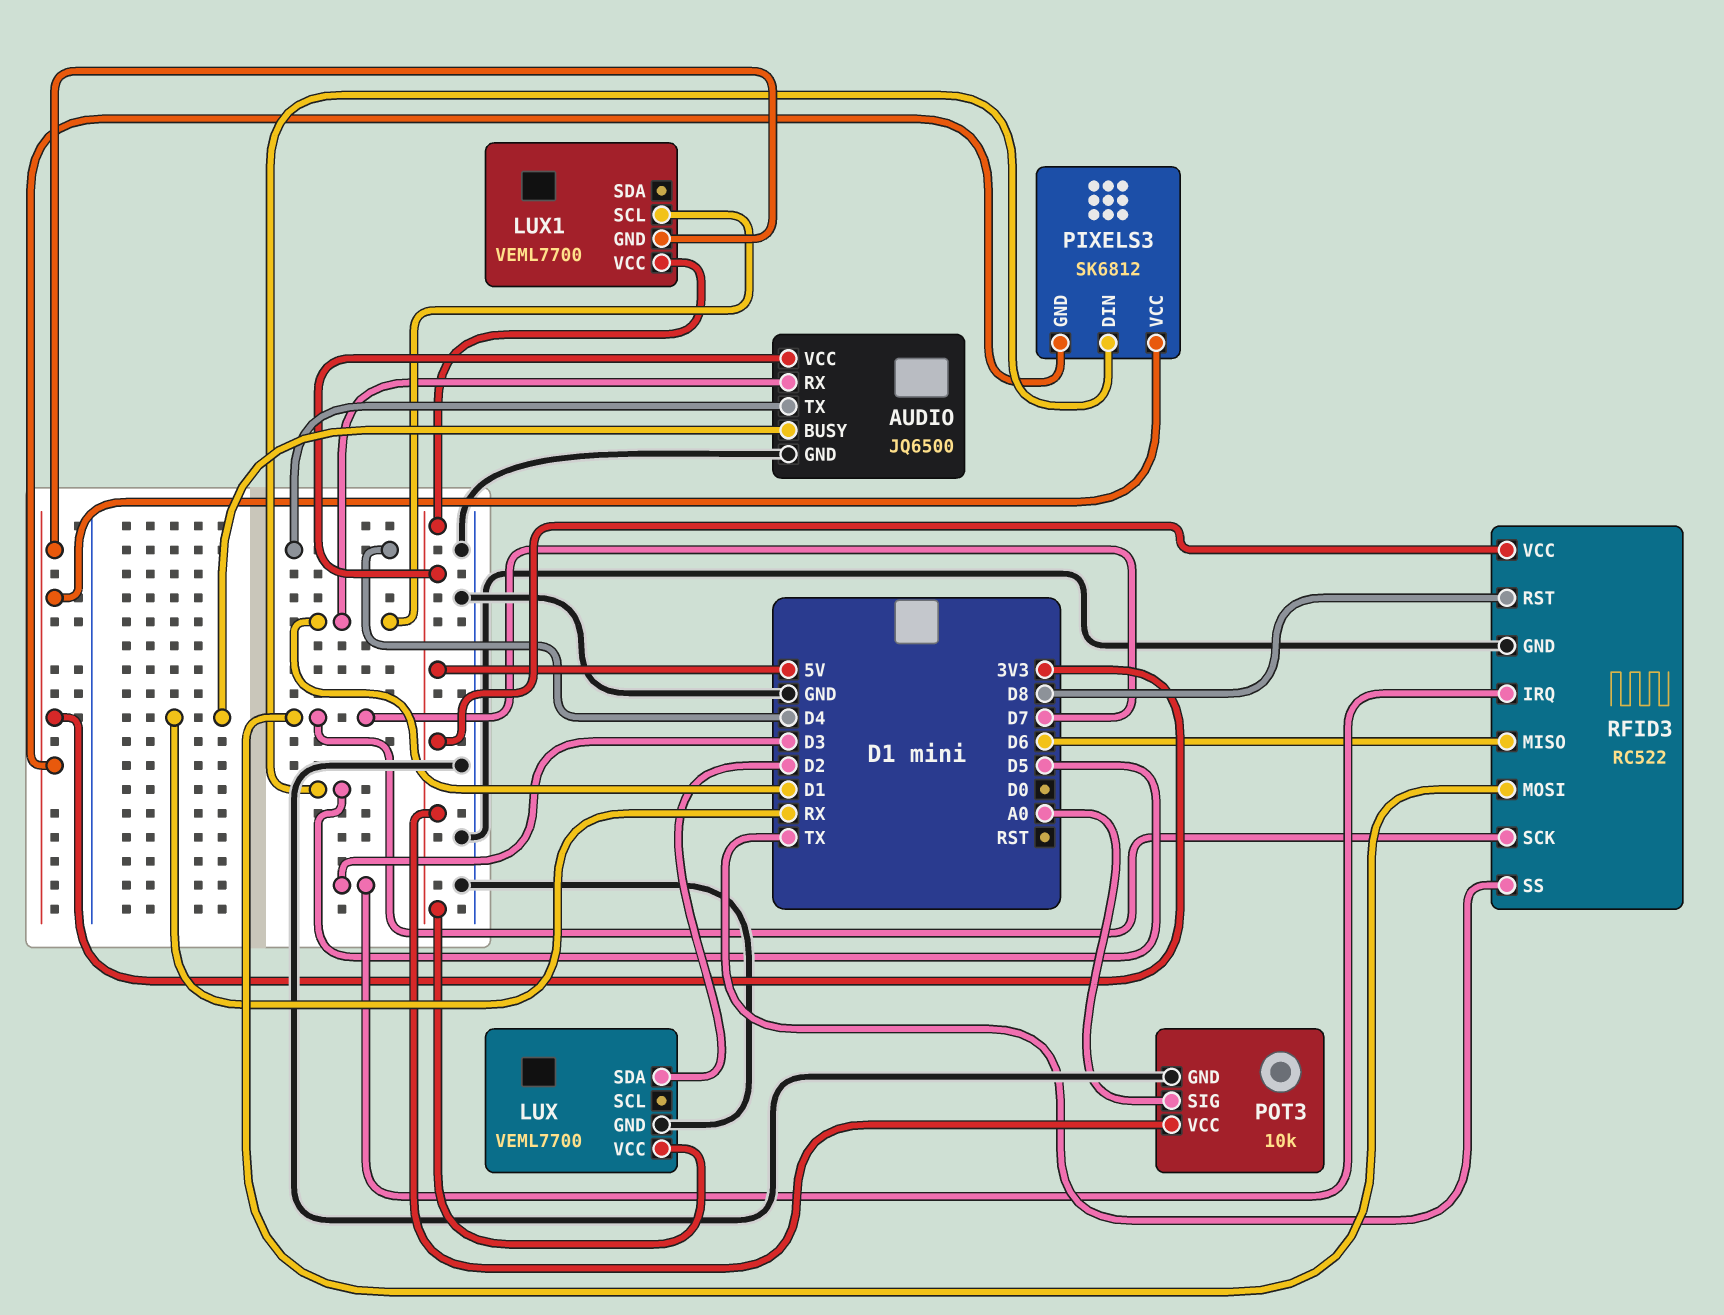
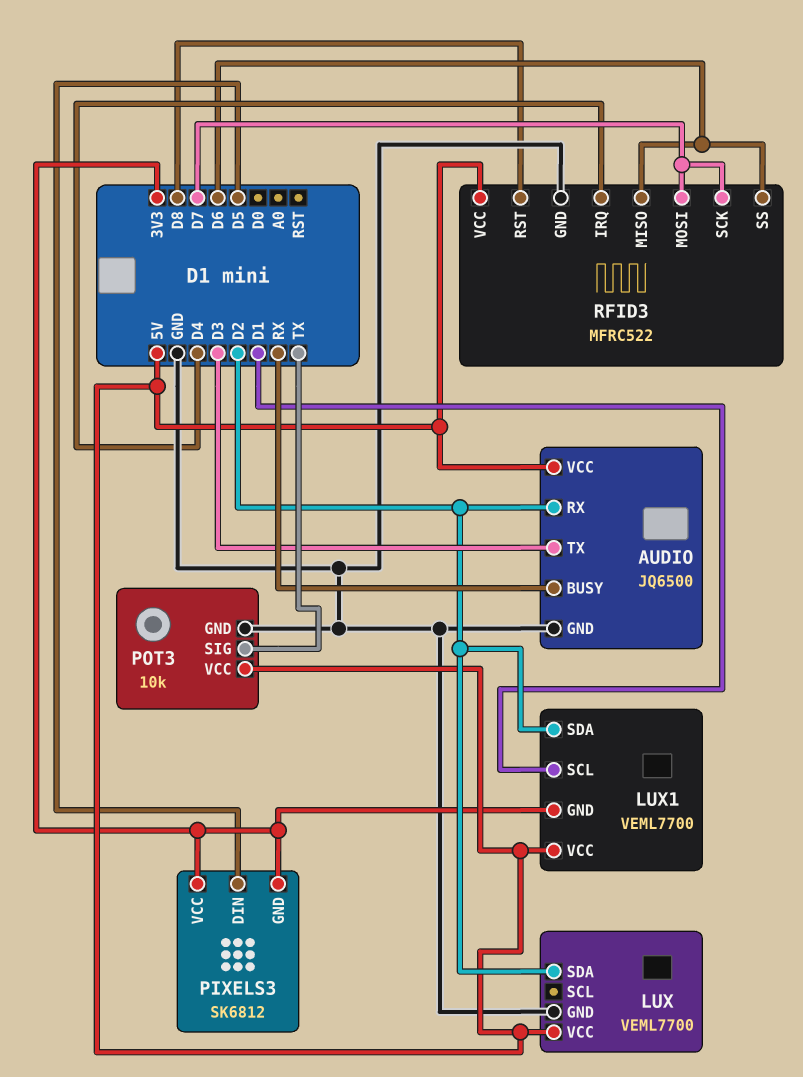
AUDIO pin RX: D1 -> D2
AUDIO pin TX: D4 -> D3
LUX1 pin SDA: none -> D2
POT3 pin SIG: A0 -> TX
RFID3: RC522 -> MFRC522
RFID3 pin IRQ: D3 -> D4
RFID3 pin SS: TX -> D6

